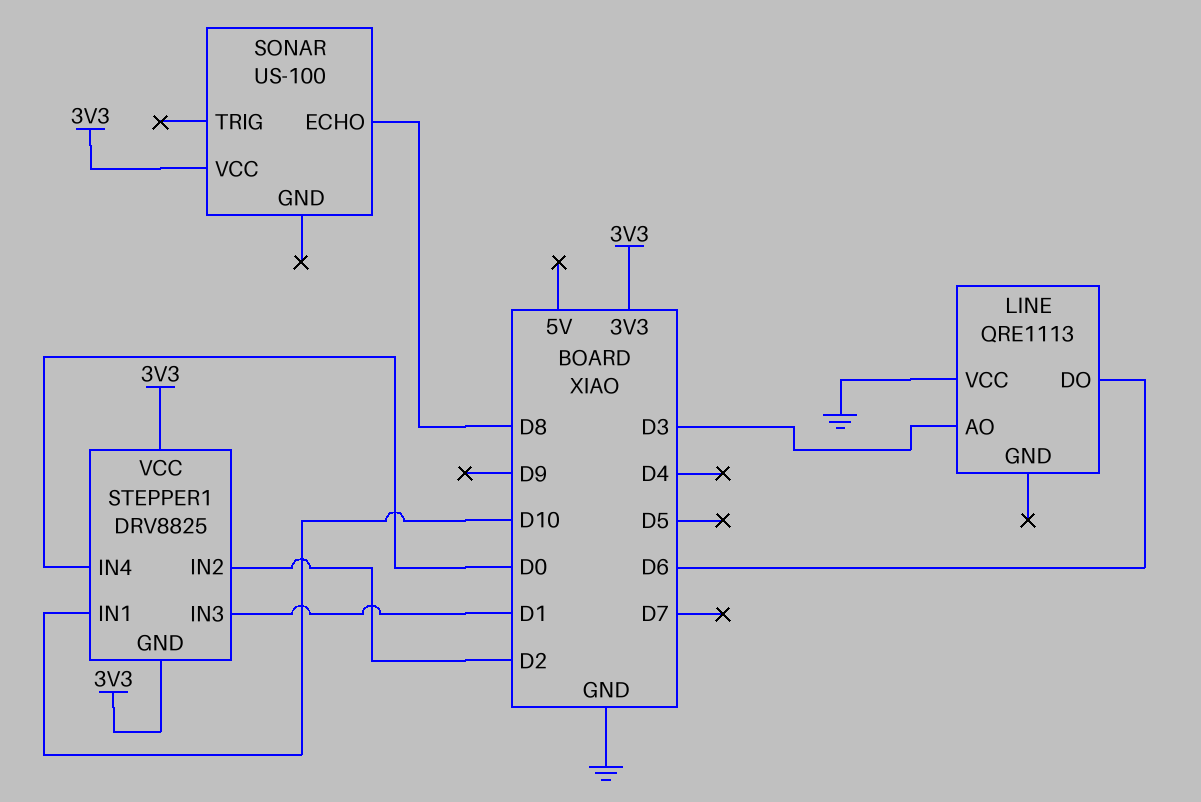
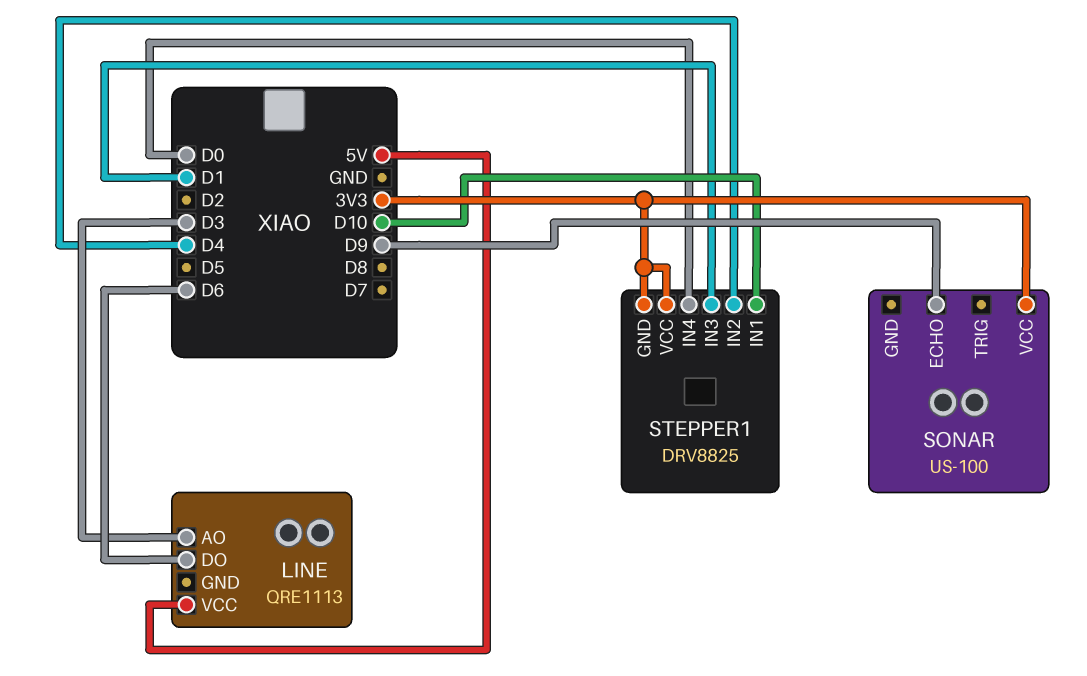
LINE pin VCC: GND -> 5V
SONAR pin ECHO: D8 -> D9
STEPPER1 pin IN2: D2 -> D4

